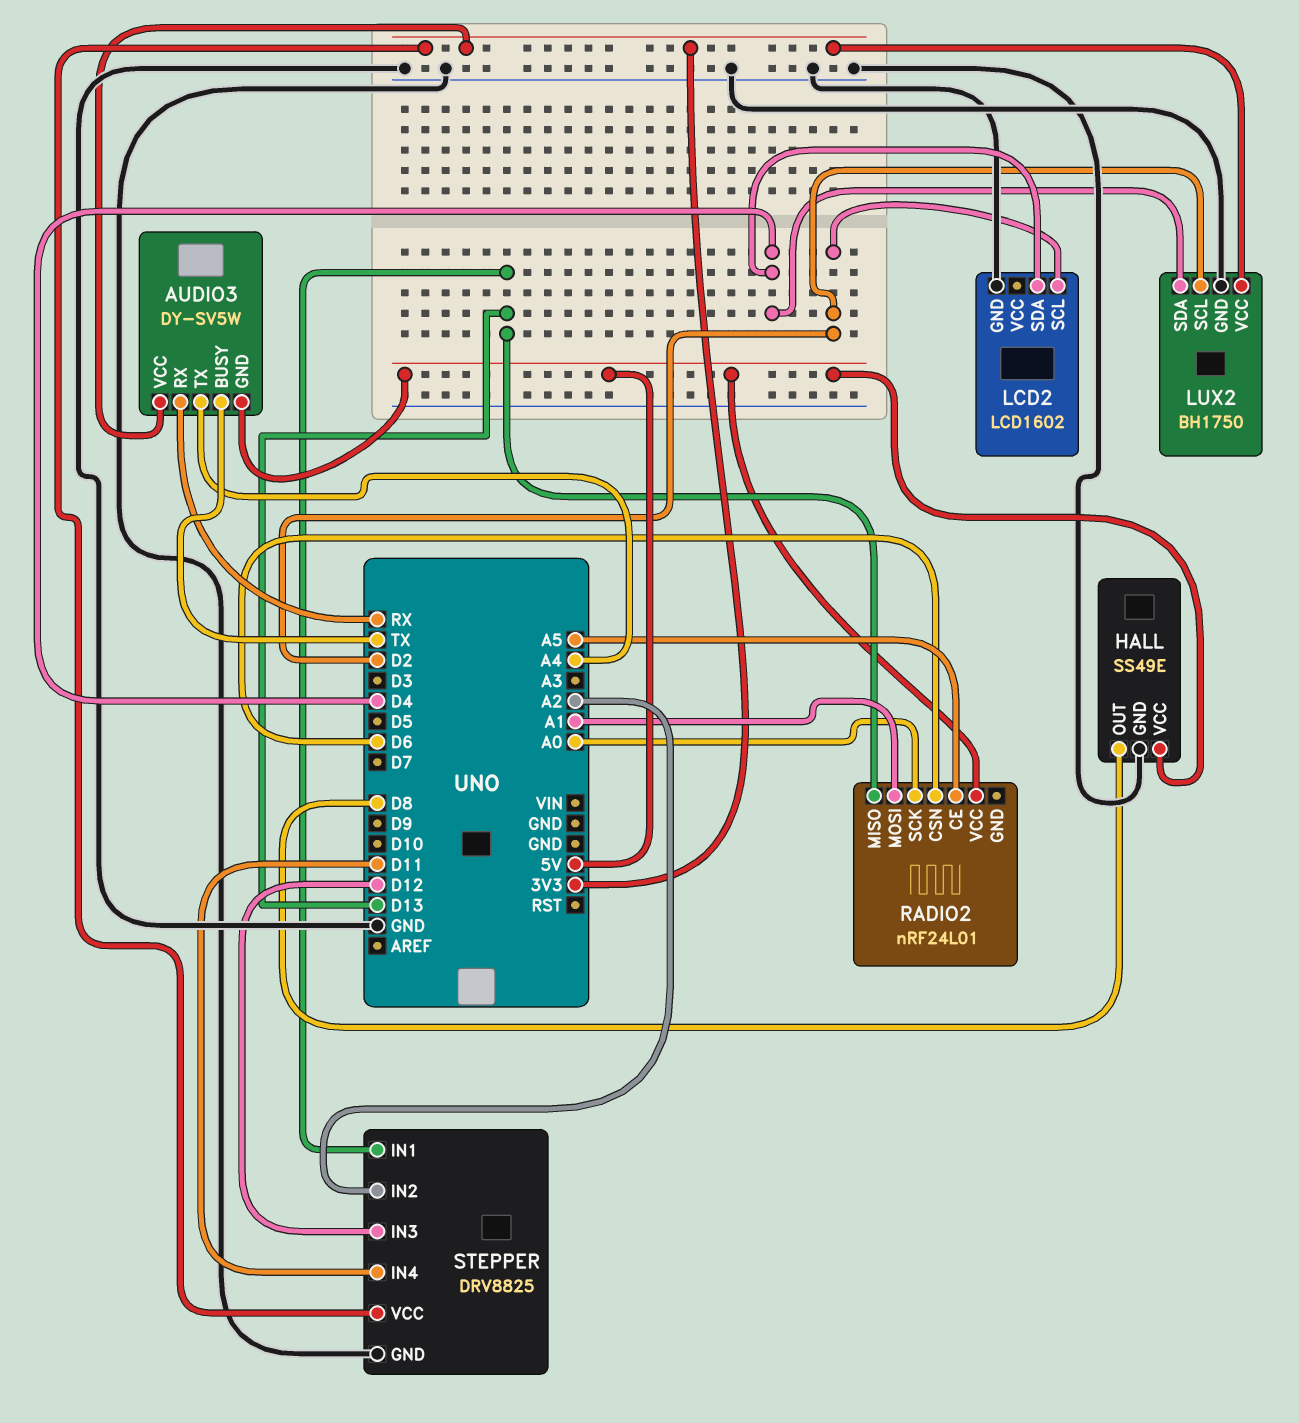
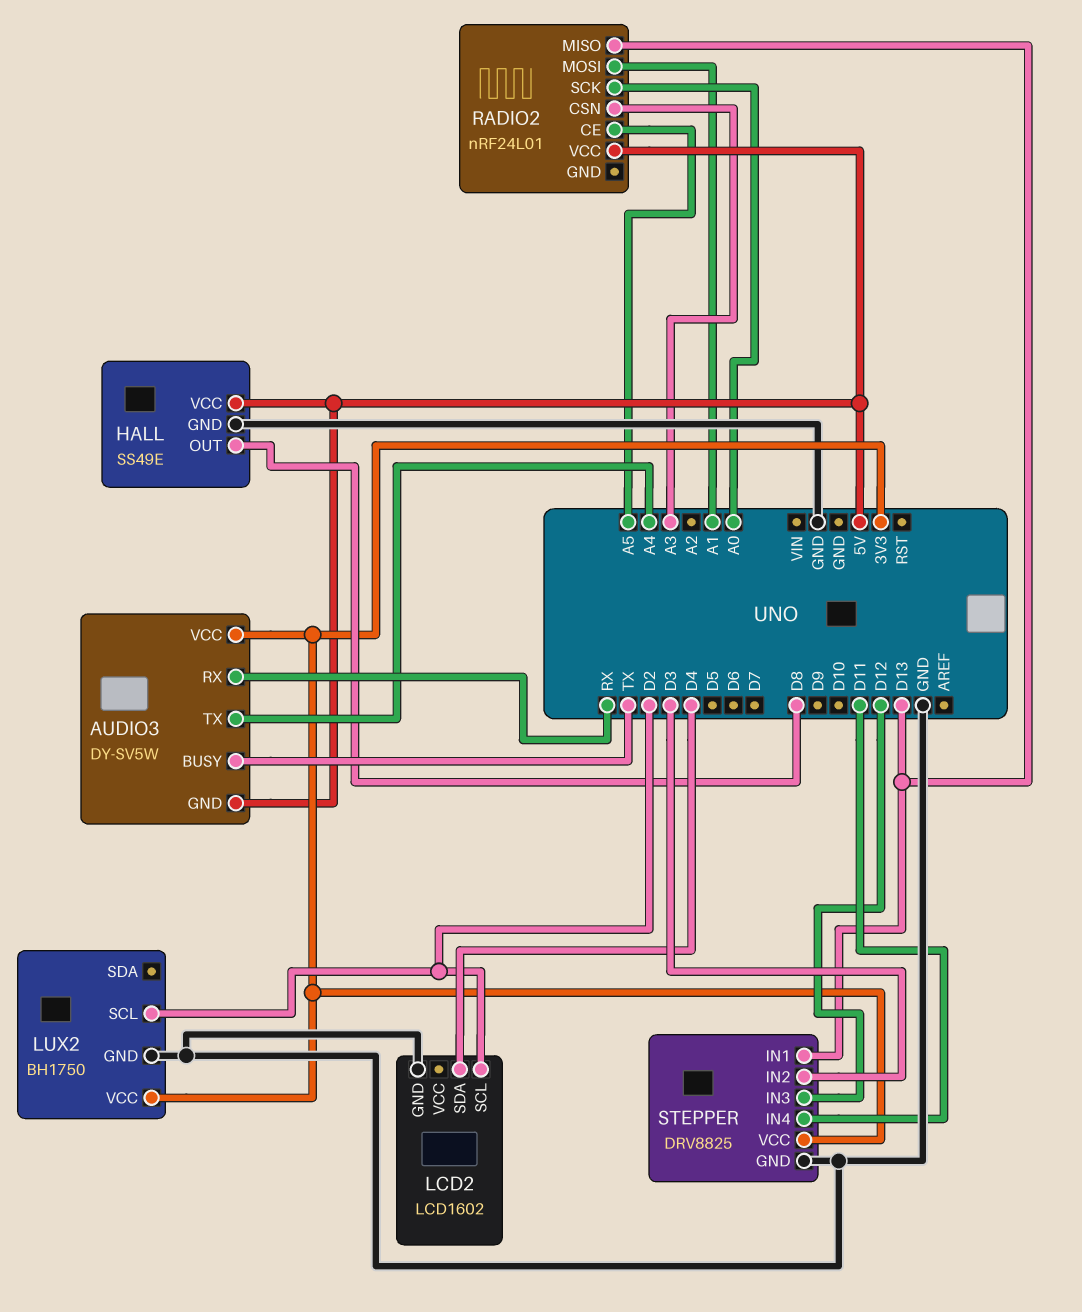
LUX2 pin SDA: D4 -> none
RADIO2 pin CSN: D6 -> A3
STEPPER pin IN2: A2 -> D3

